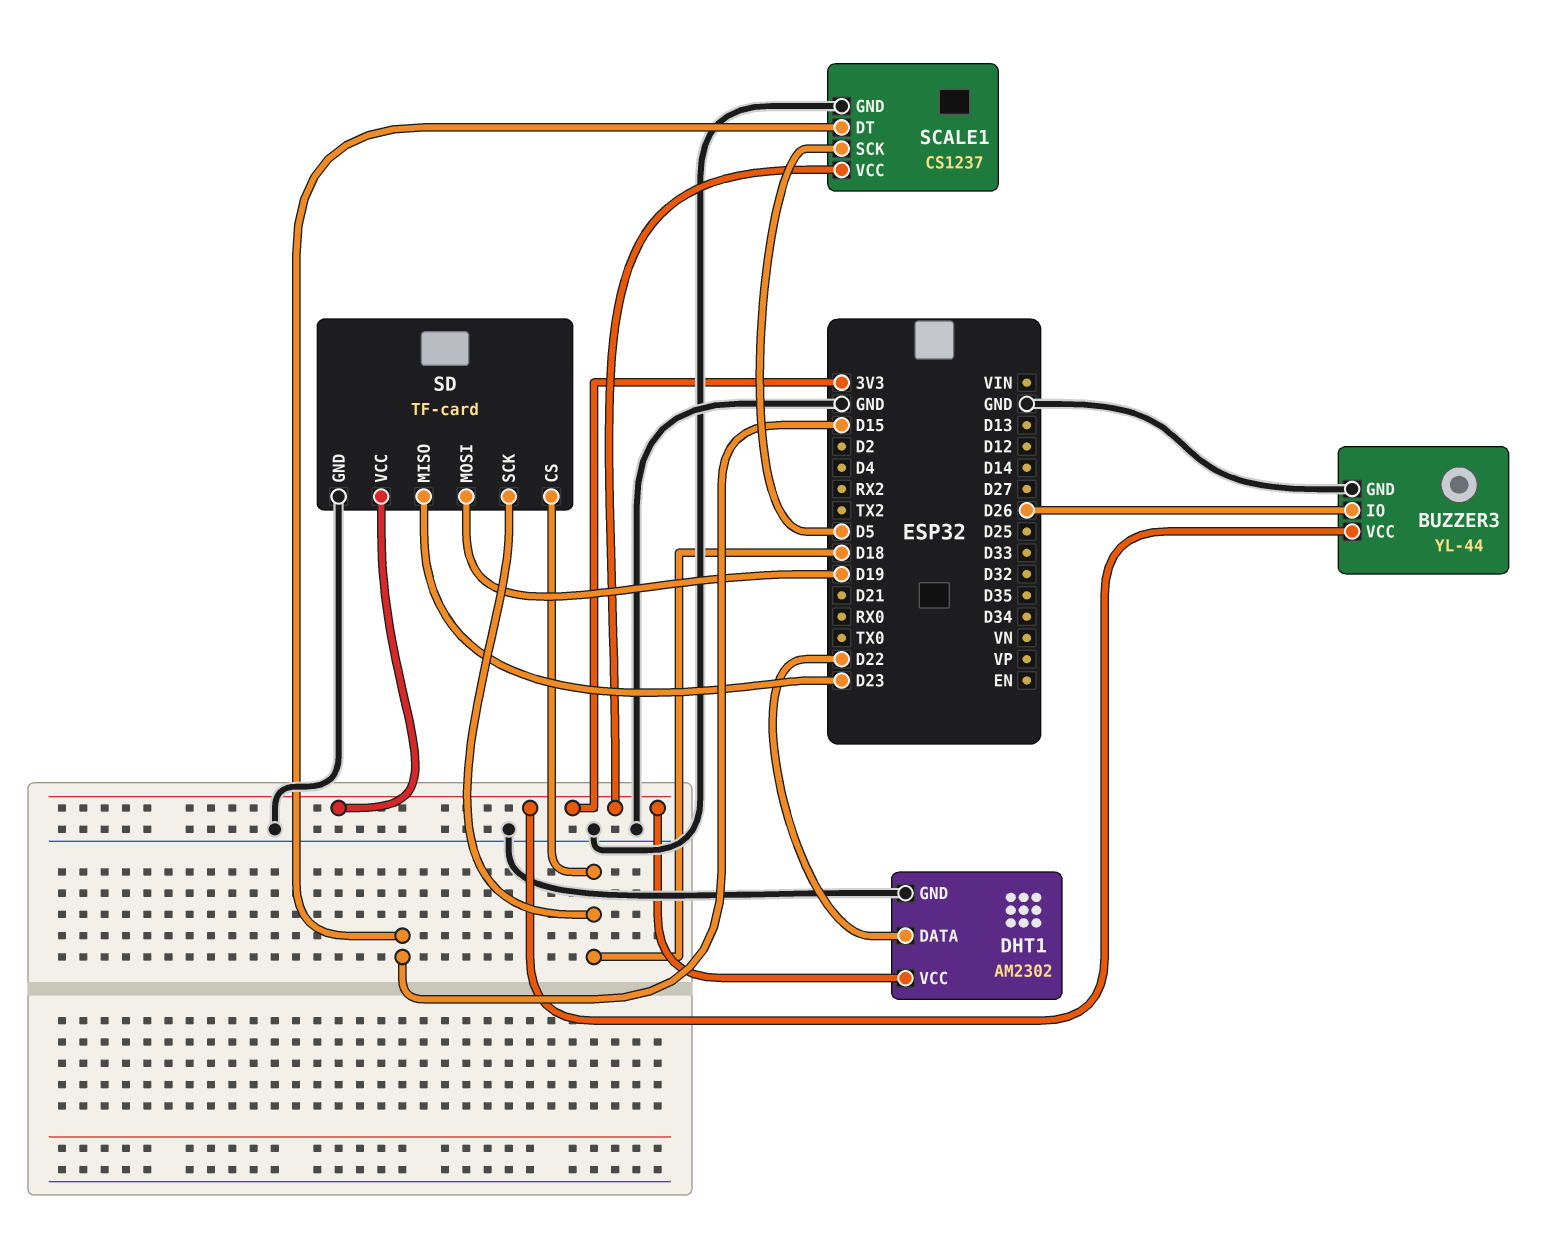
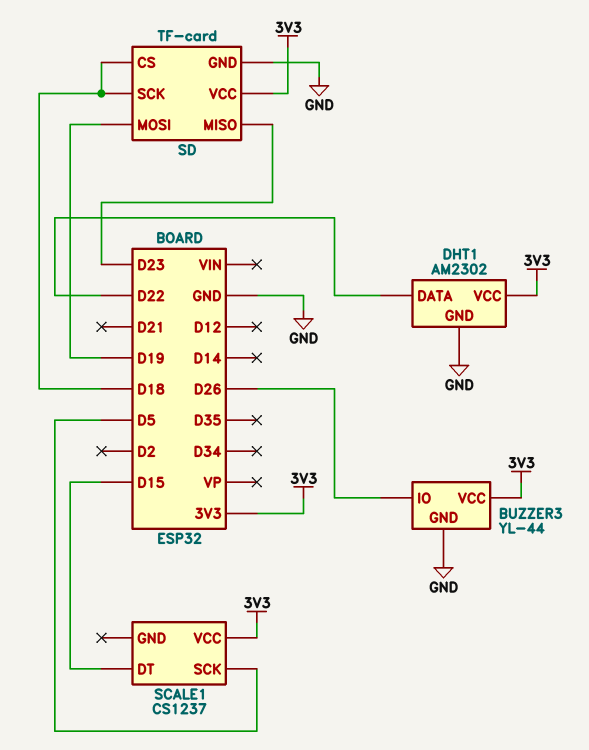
SCALE1 pin GND: GND -> none

